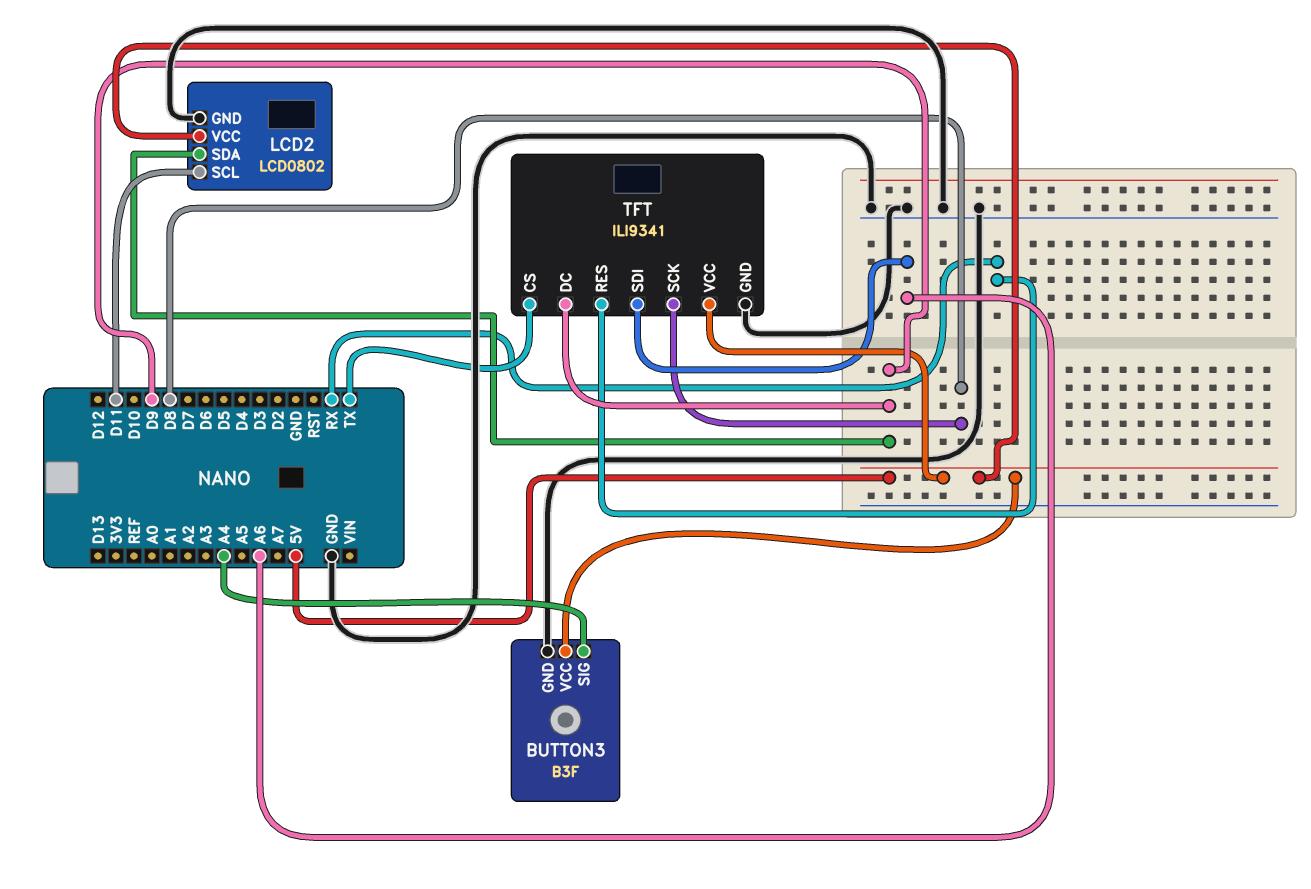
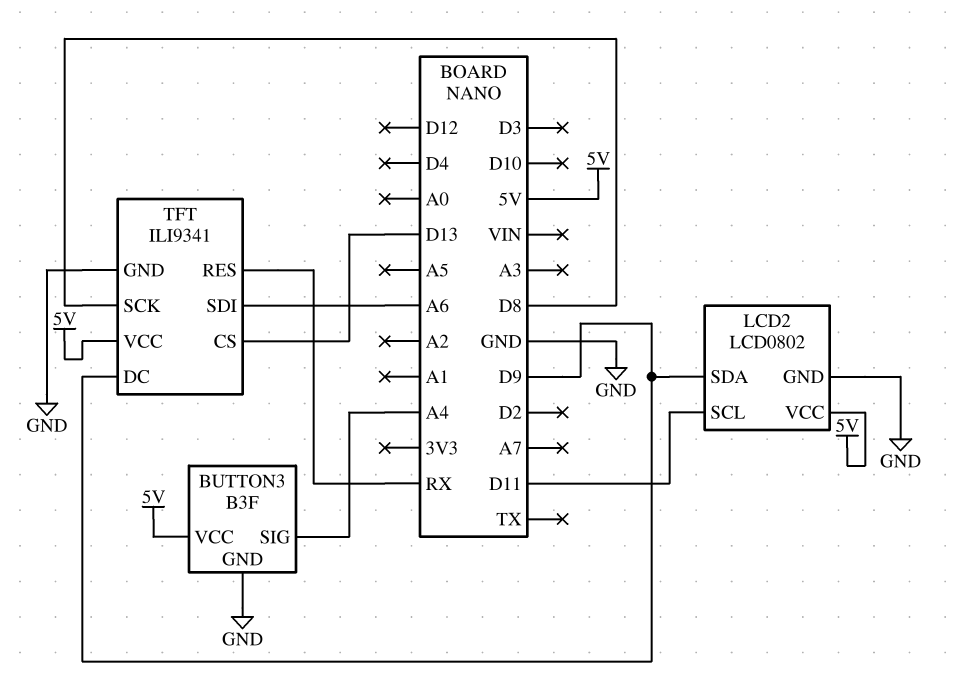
TFT pin CS: TX -> D13

